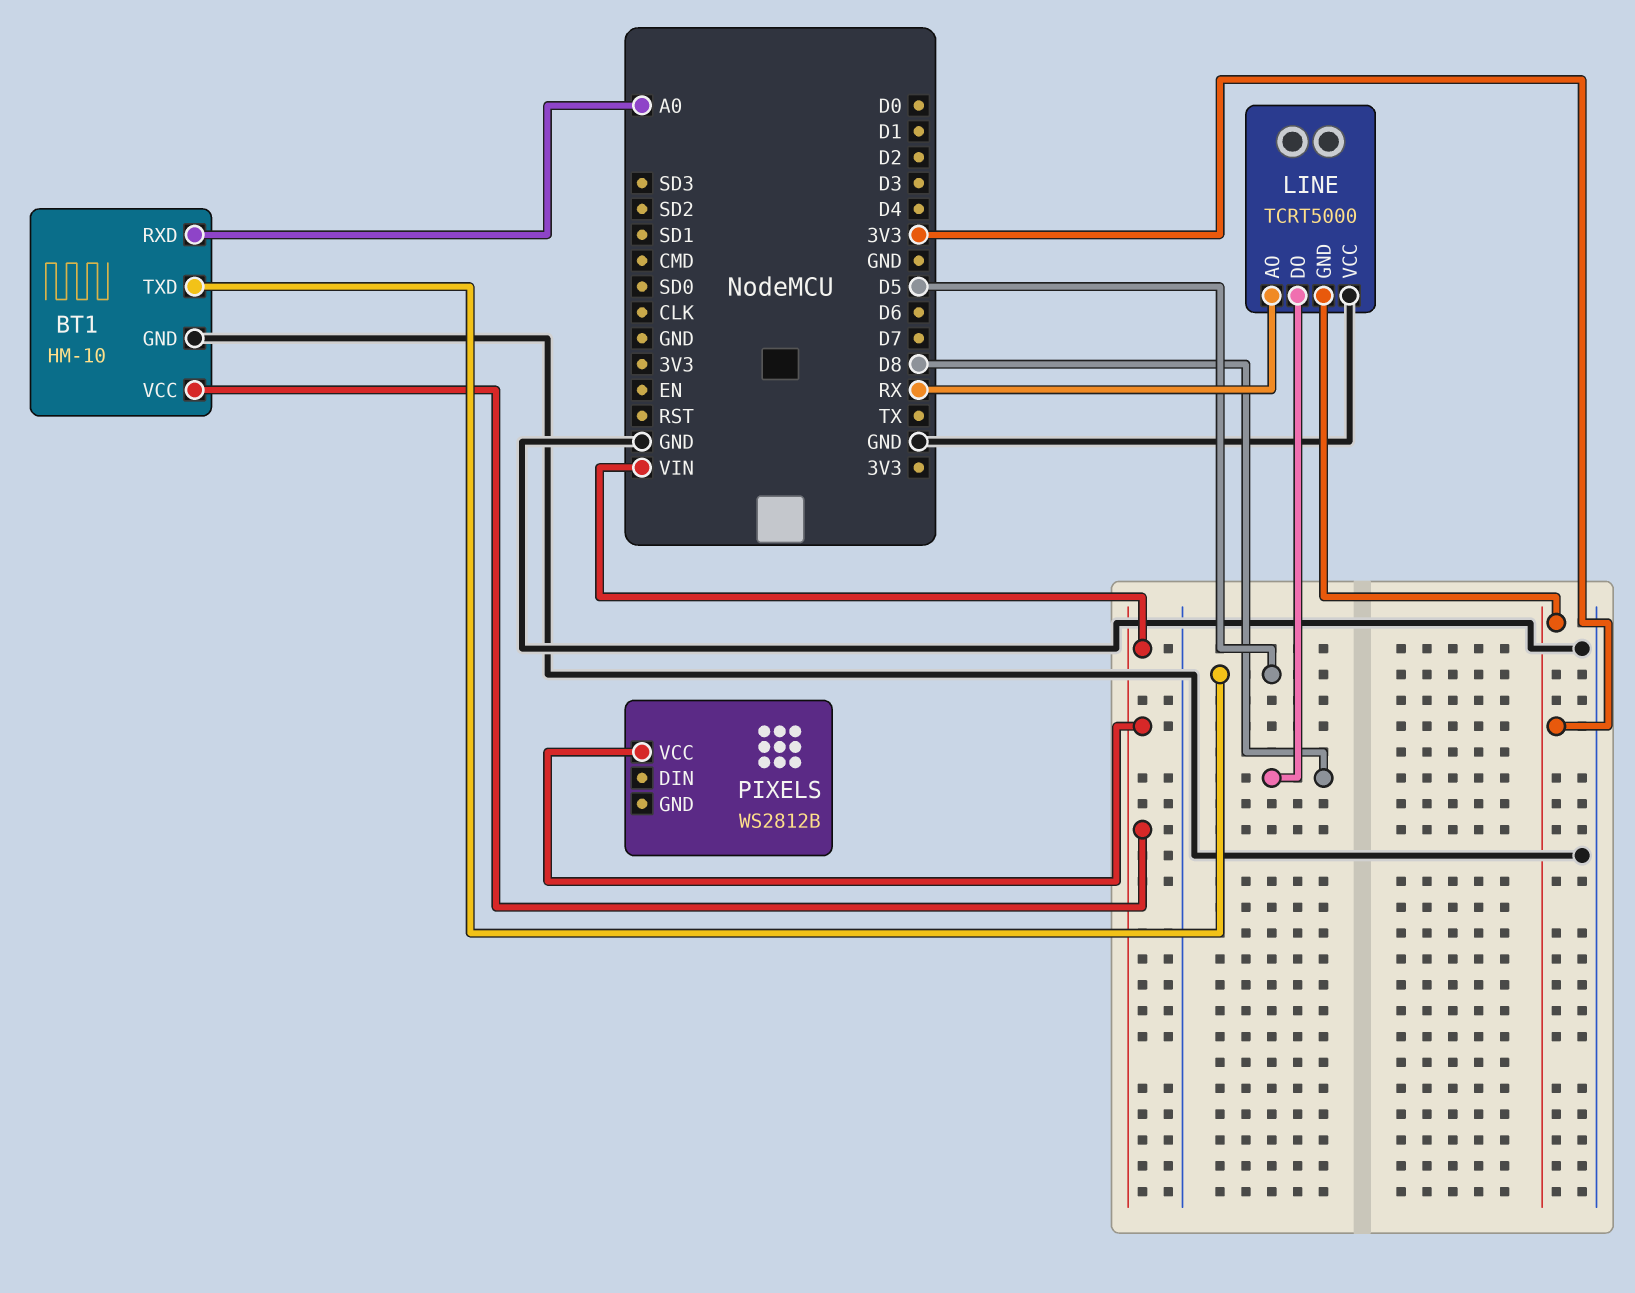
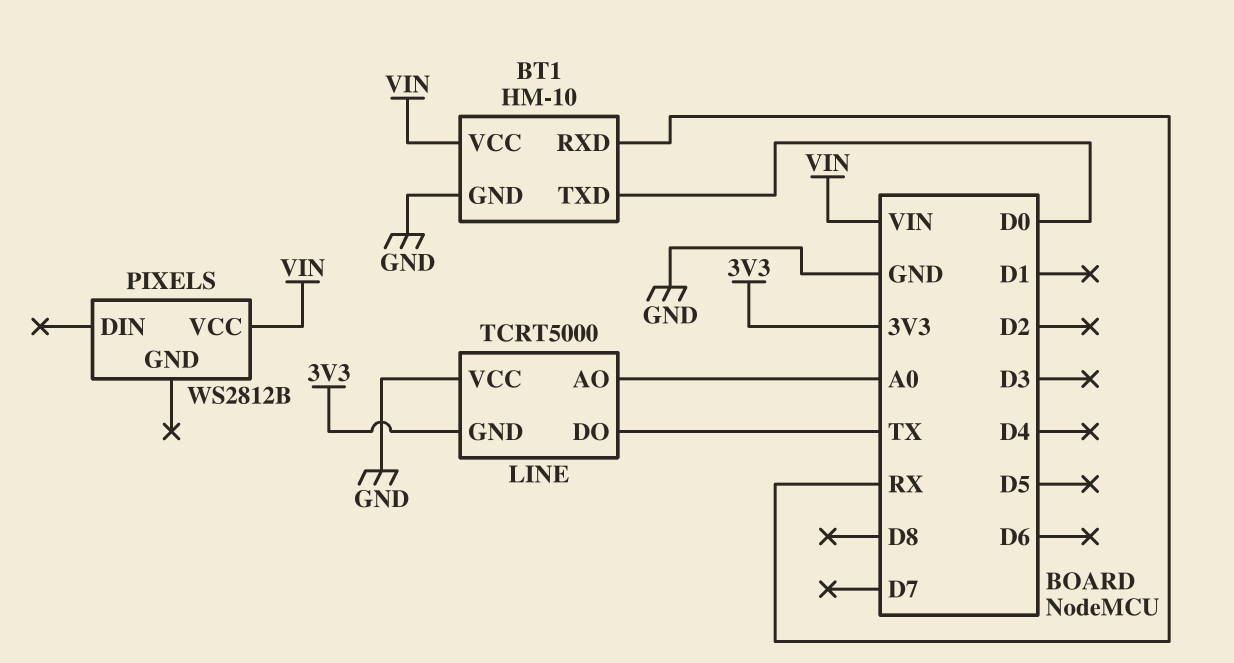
BT1 pin RXD: A0 -> RX
BT1 pin TXD: D5 -> D0
LINE pin AO: RX -> A0
LINE pin DO: D8 -> TX

